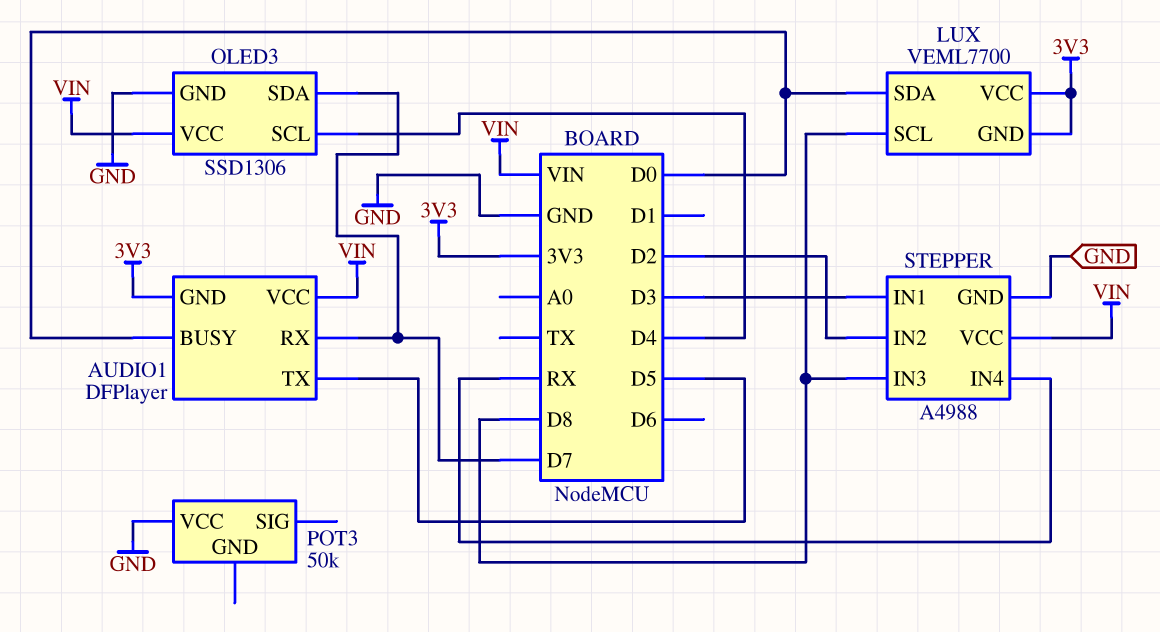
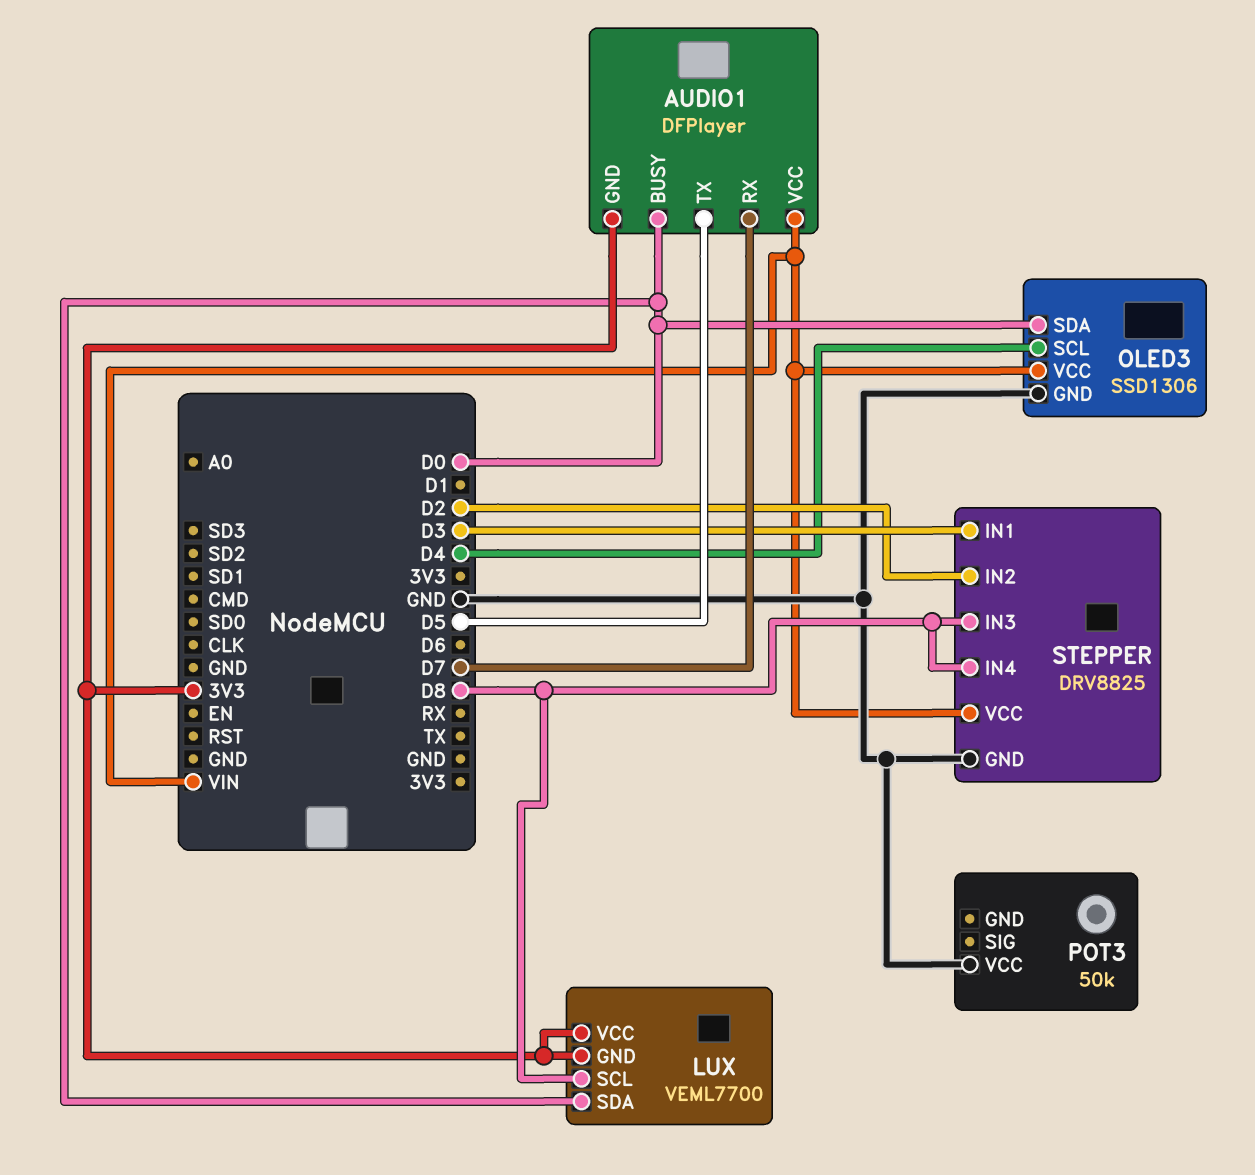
OLED3 pin SDA: D7 -> D0
STEPPER: A4988 -> DRV8825
STEPPER pin IN4: RX -> D8

